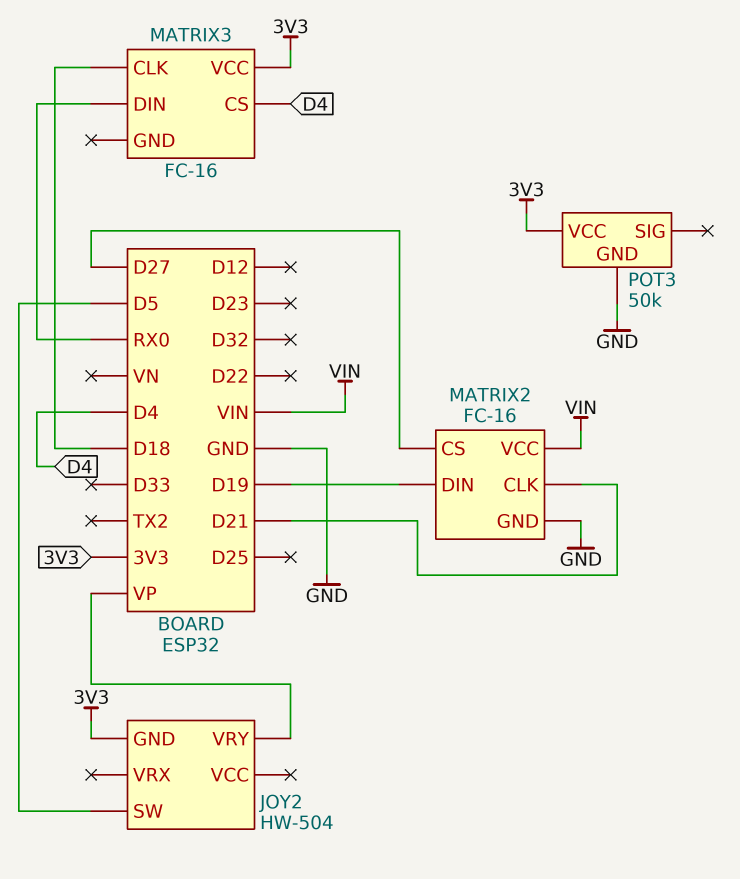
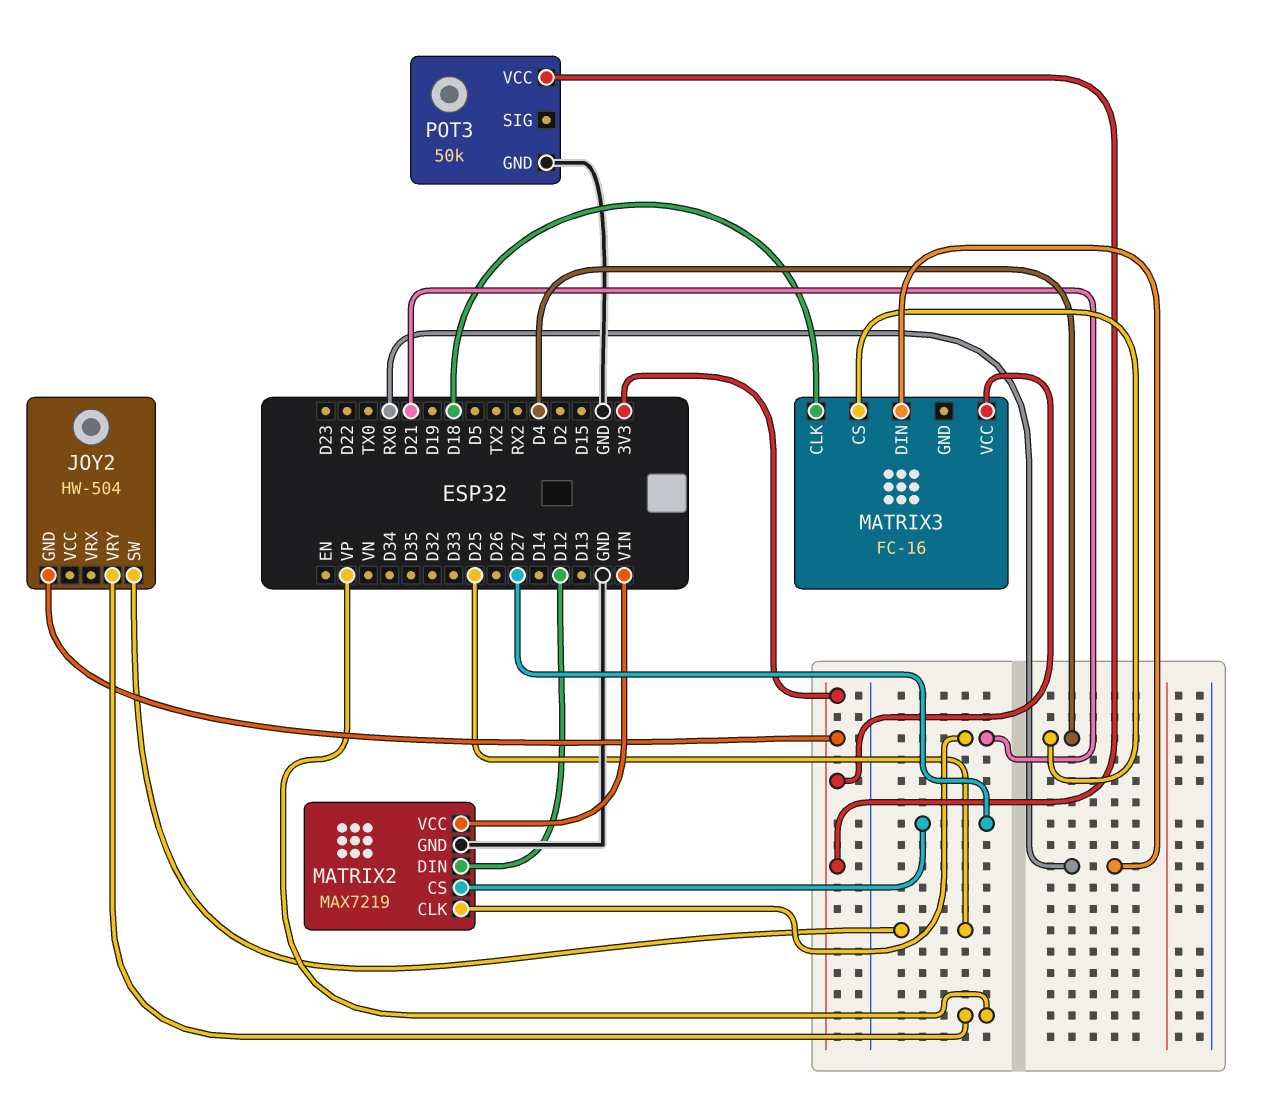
JOY2 pin SW: D5 -> D25
MATRIX2: FC-16 -> MAX7219
MATRIX2 pin DIN: D19 -> D12

